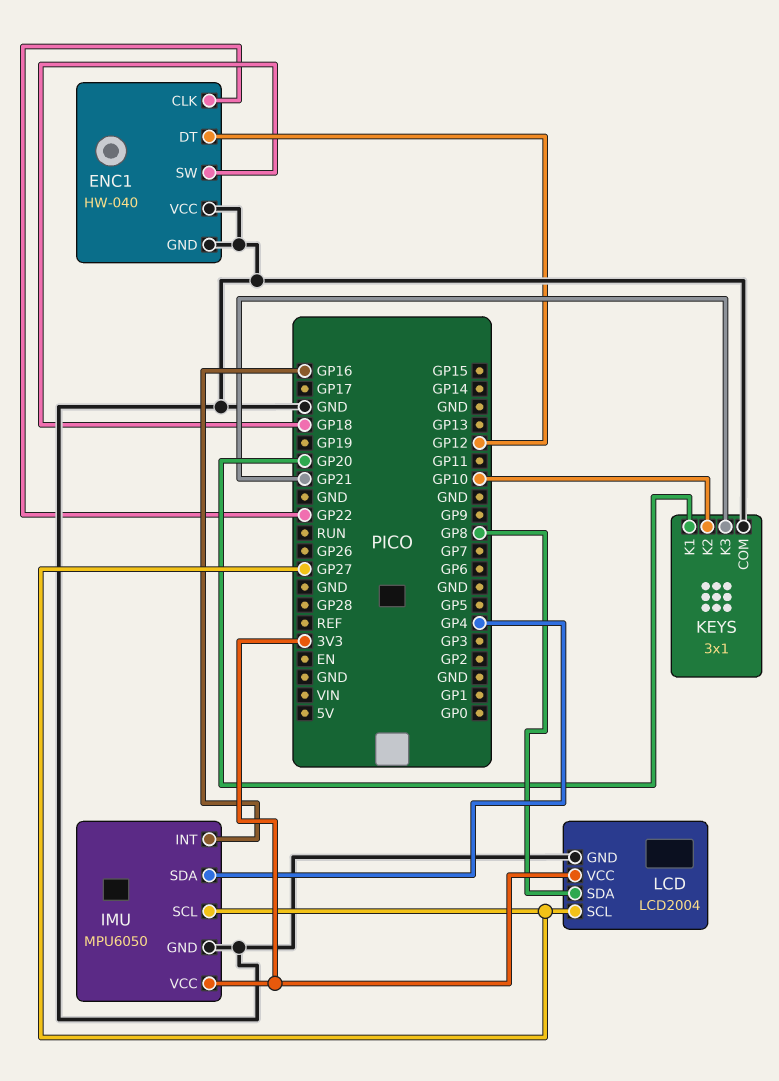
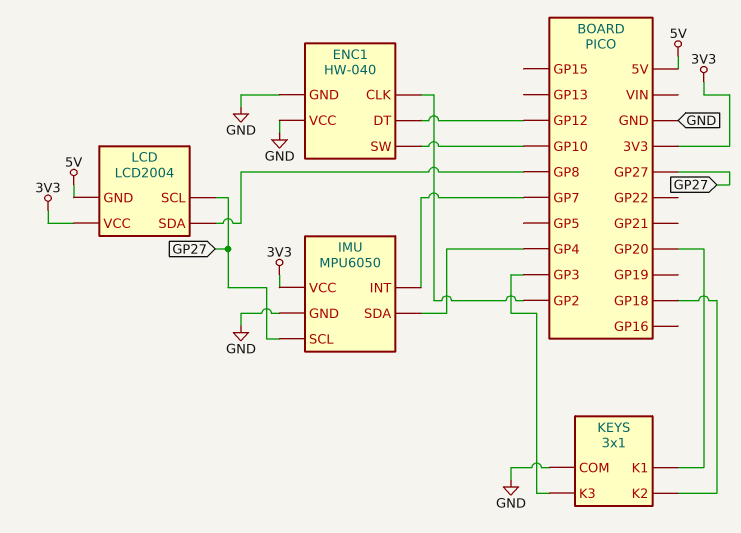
ENC1 pin CLK: GP22 -> GP2
ENC1 pin SW: GP18 -> GP10
IMU pin INT: GP16 -> GP7
KEYS pin K2: GP10 -> GP18
KEYS pin K3: GP21 -> GP3
LCD pin GND: GND -> 5V

